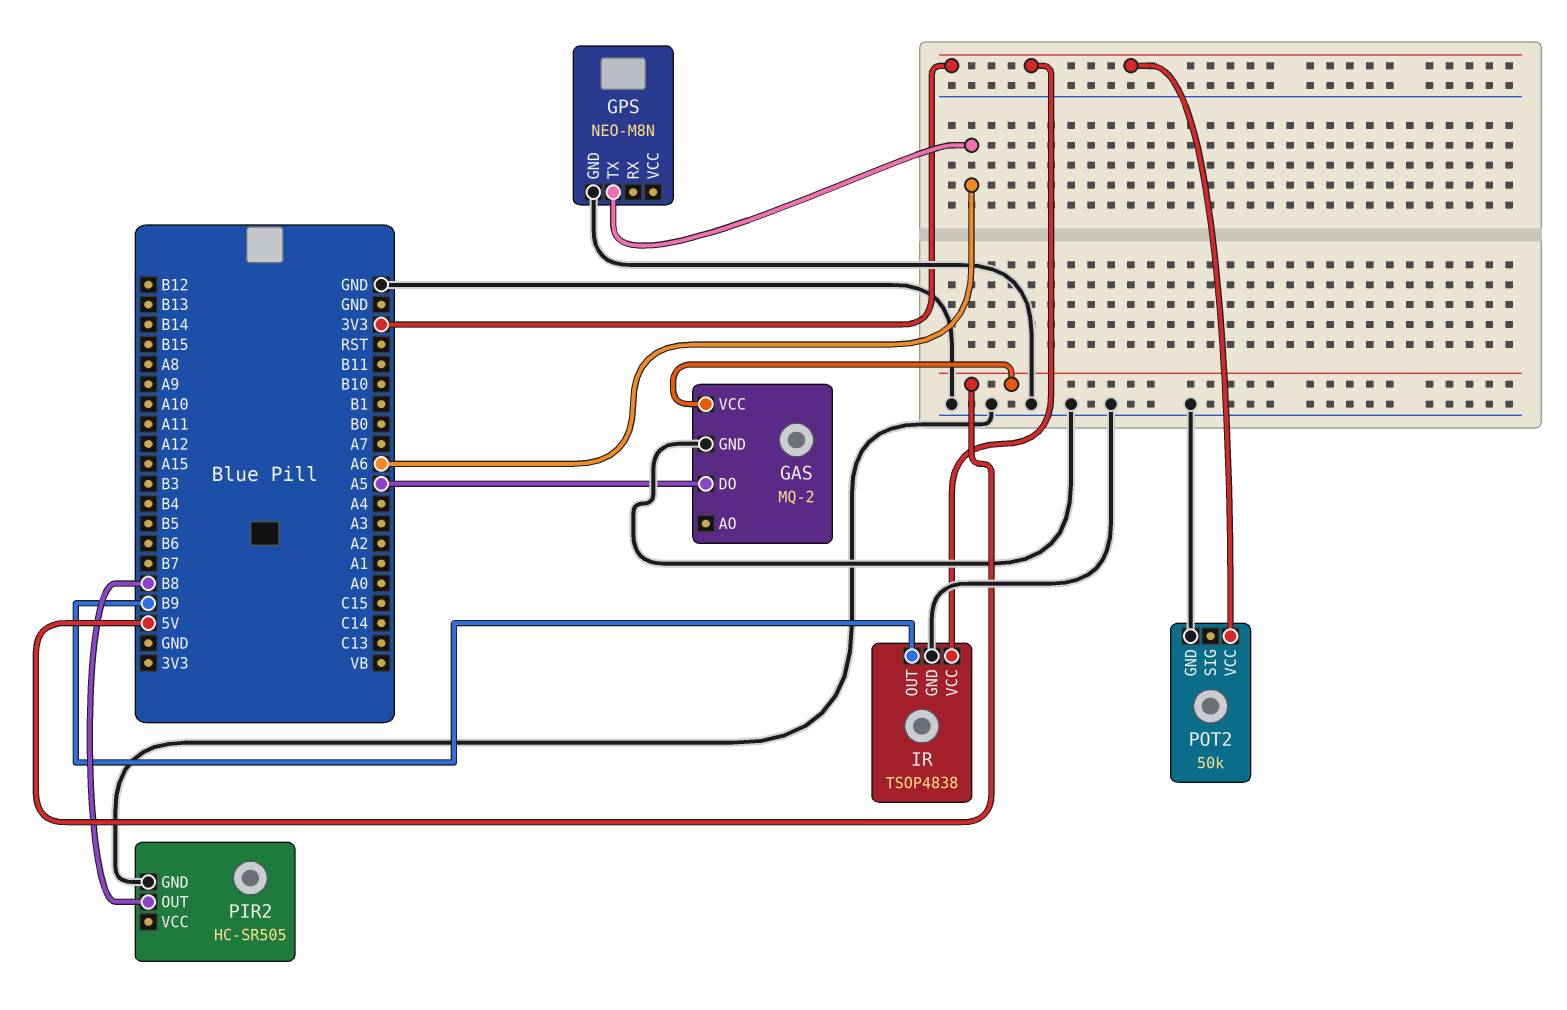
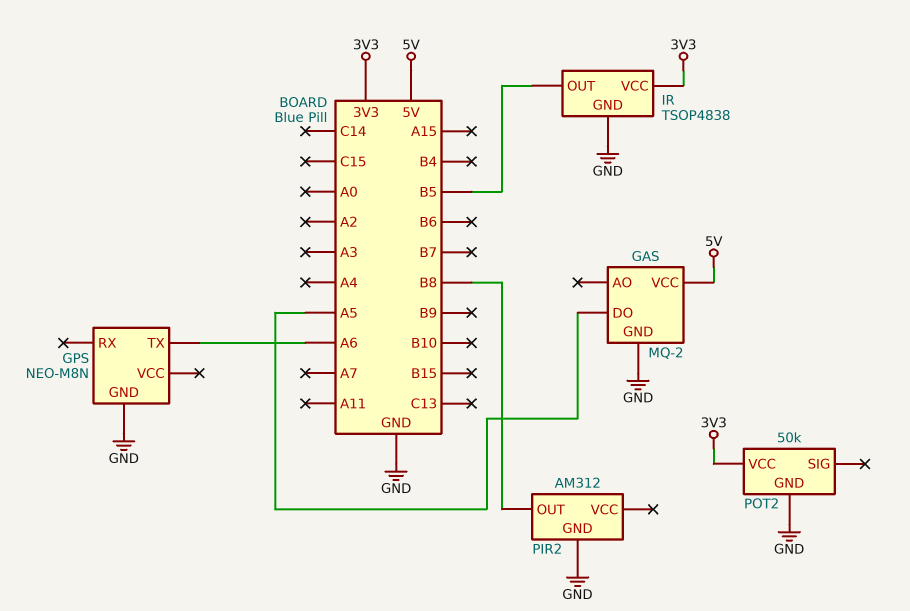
IR pin OUT: B9 -> B5
PIR2: HC-SR505 -> AM312

